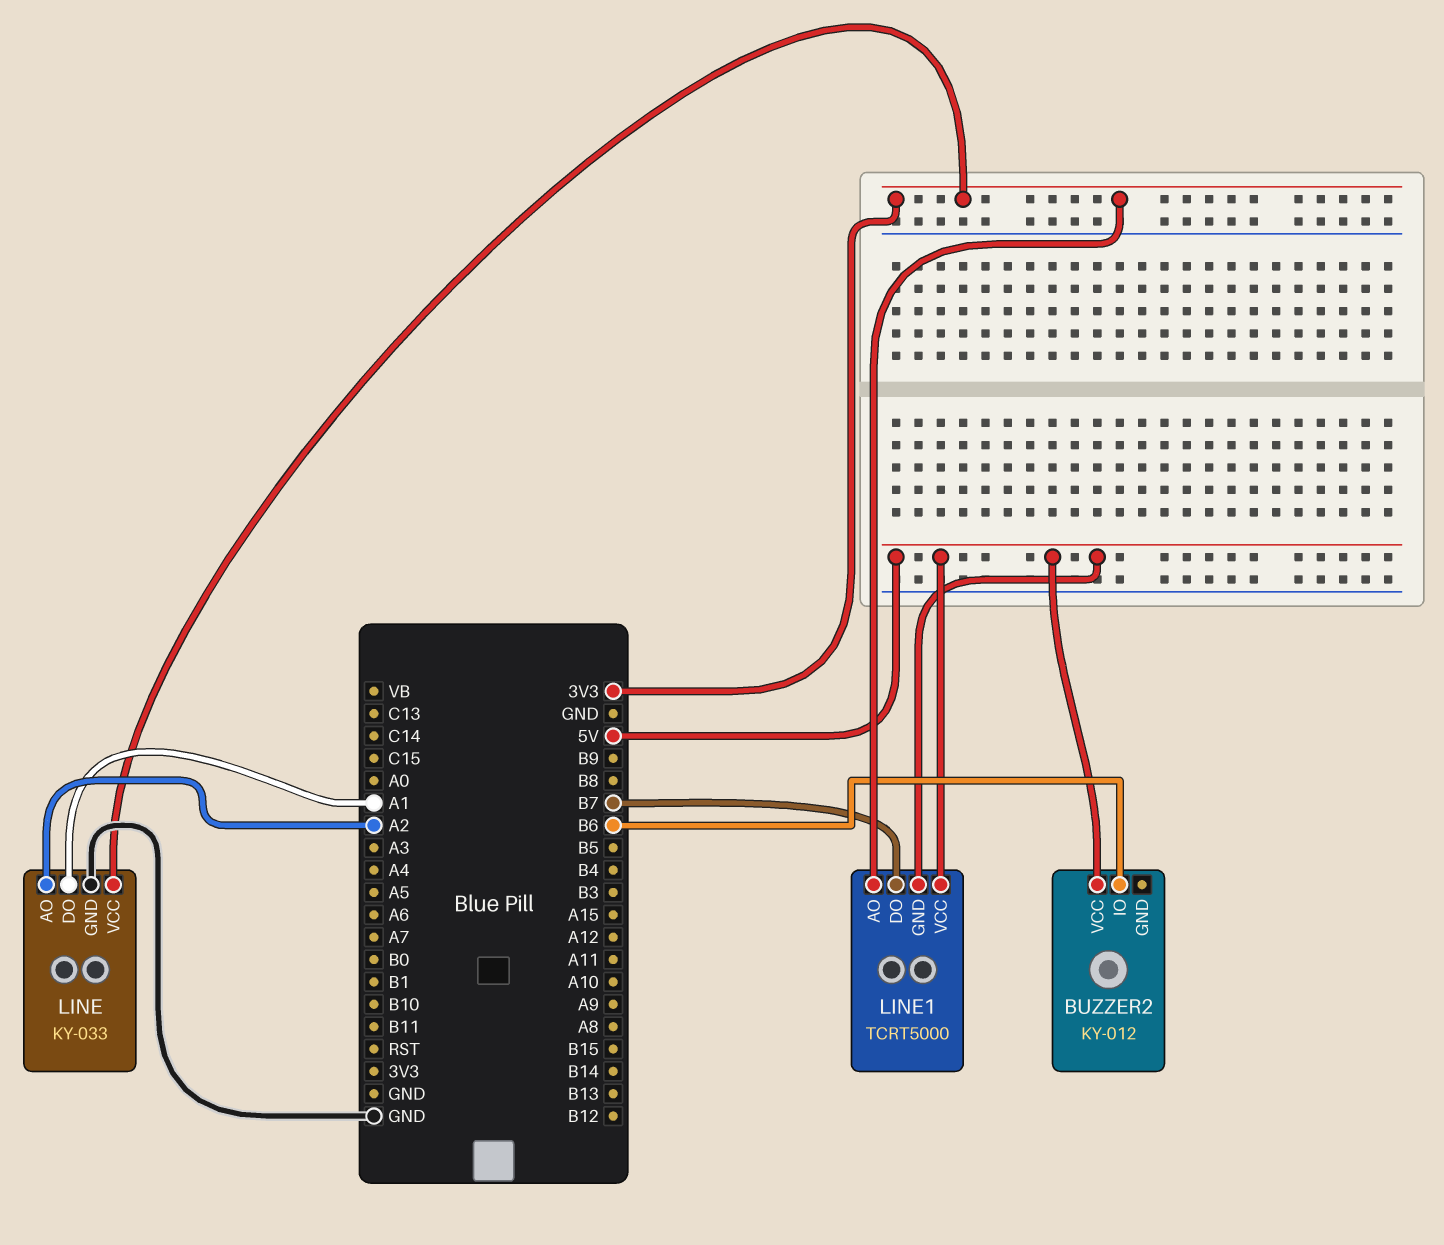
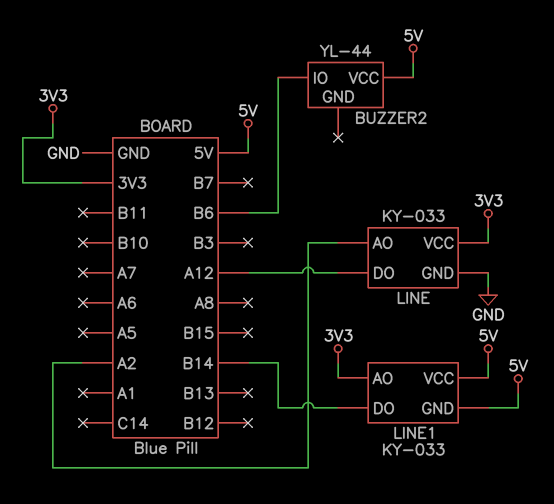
BUZZER2: KY-012 -> YL-44
LINE pin DO: A1 -> A12
LINE1: TCRT5000 -> KY-033
LINE1 pin DO: B7 -> B14

